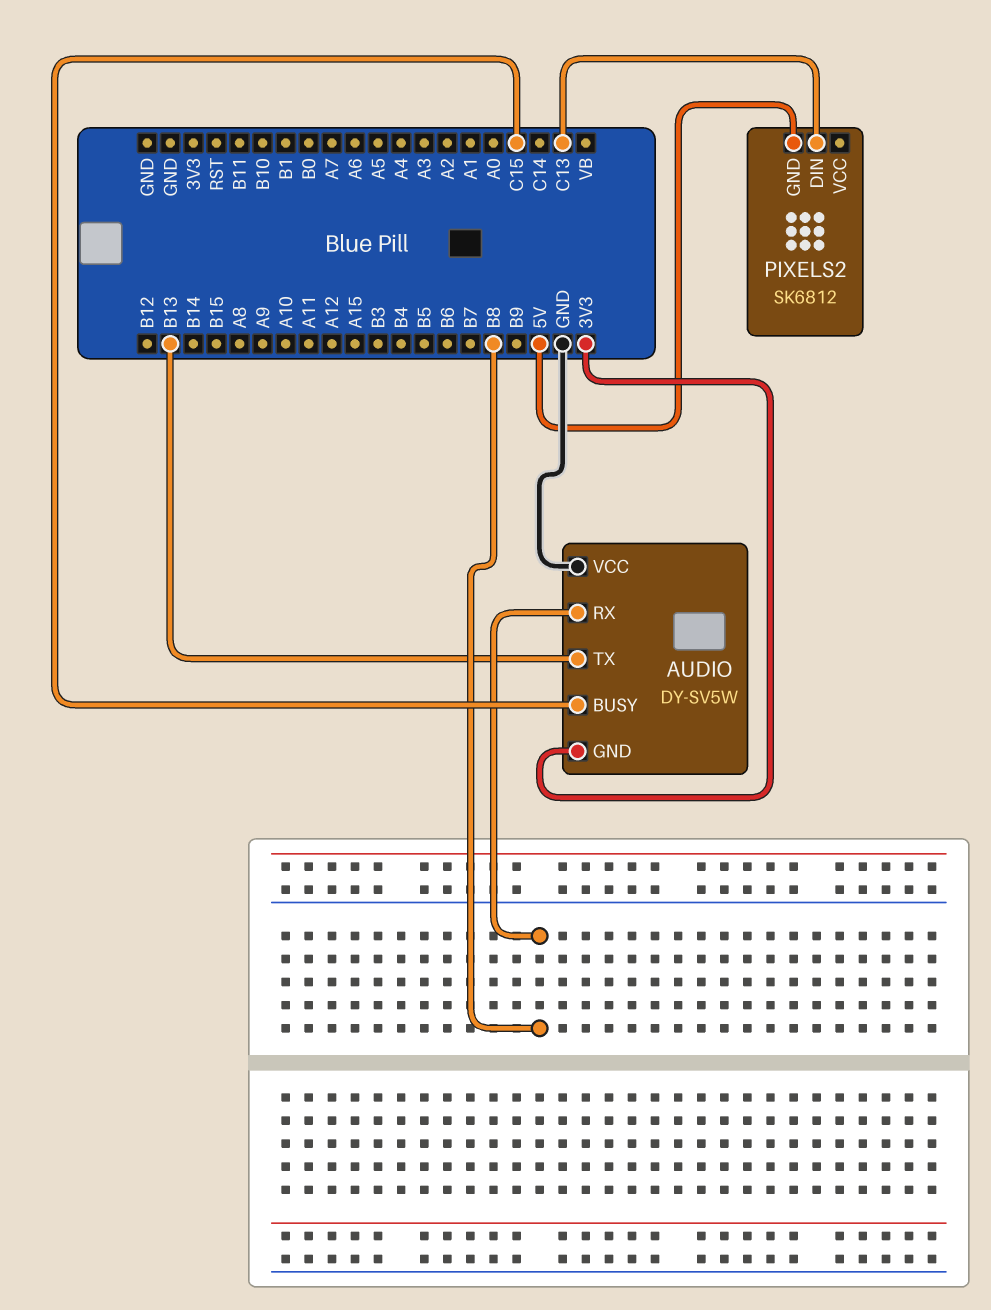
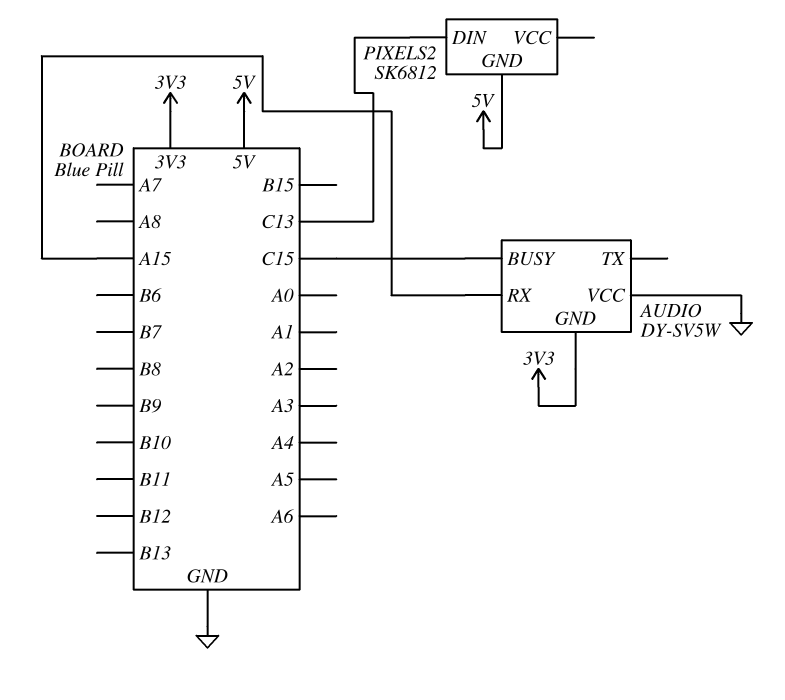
AUDIO pin RX: B8 -> A15
AUDIO pin TX: B13 -> none

